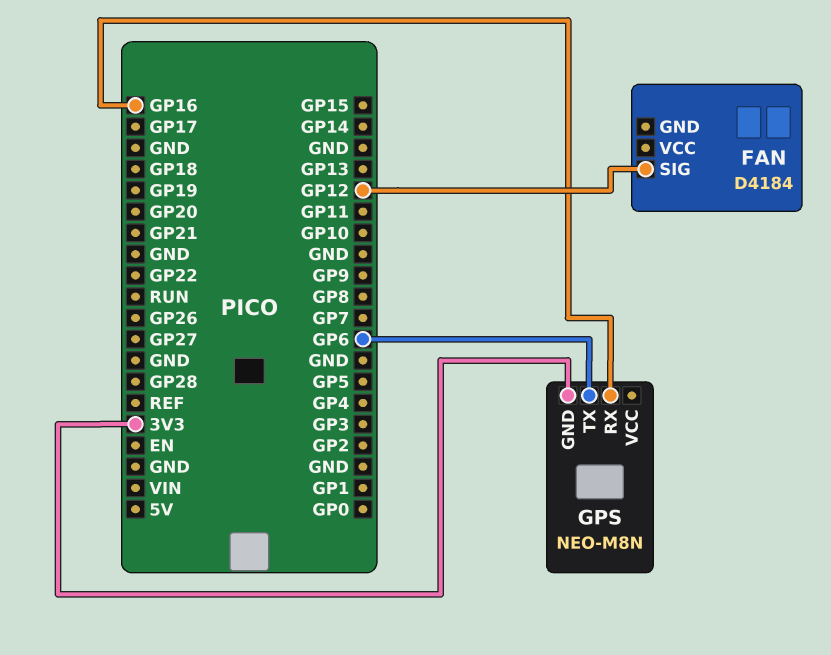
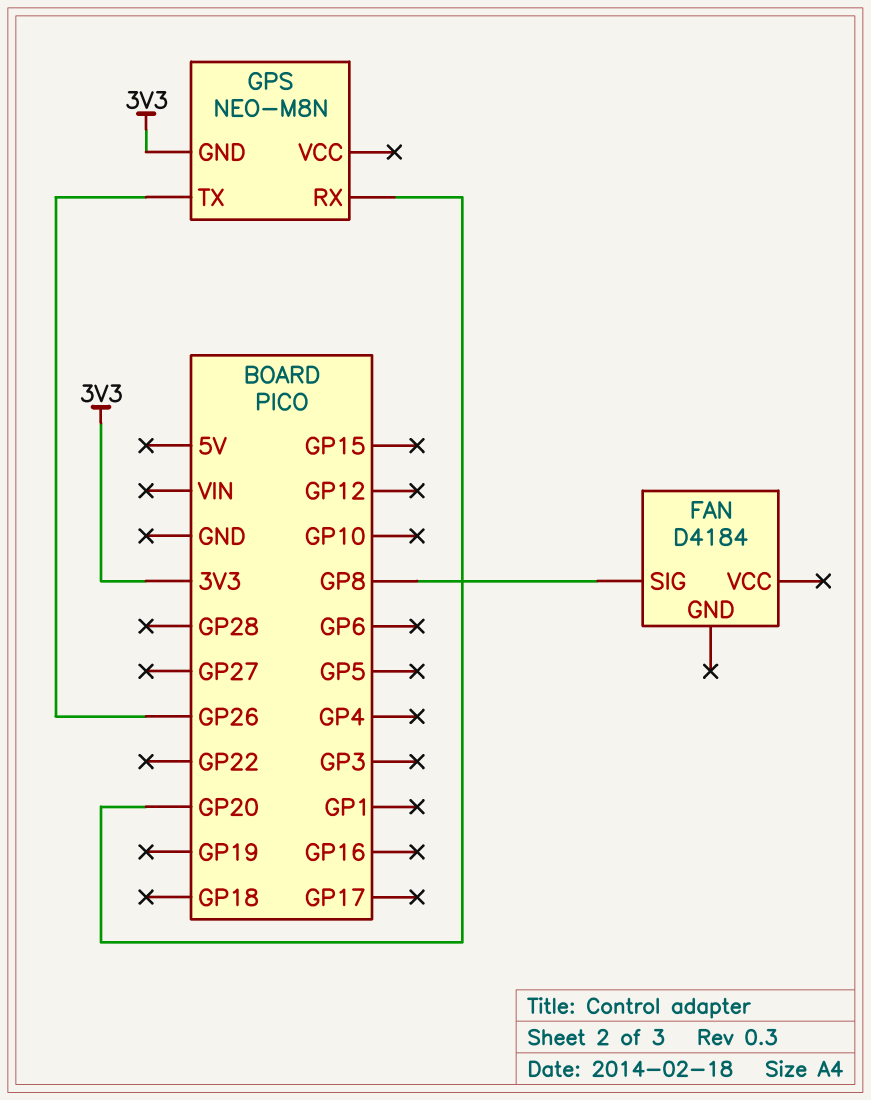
FAN pin SIG: GP12 -> GP8
GPS pin RX: GP16 -> GP20
GPS pin TX: GP6 -> GP26

